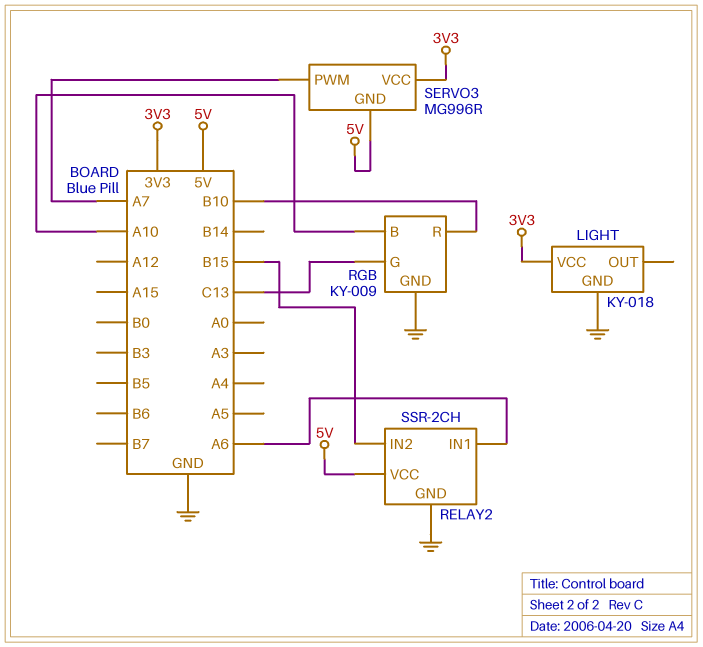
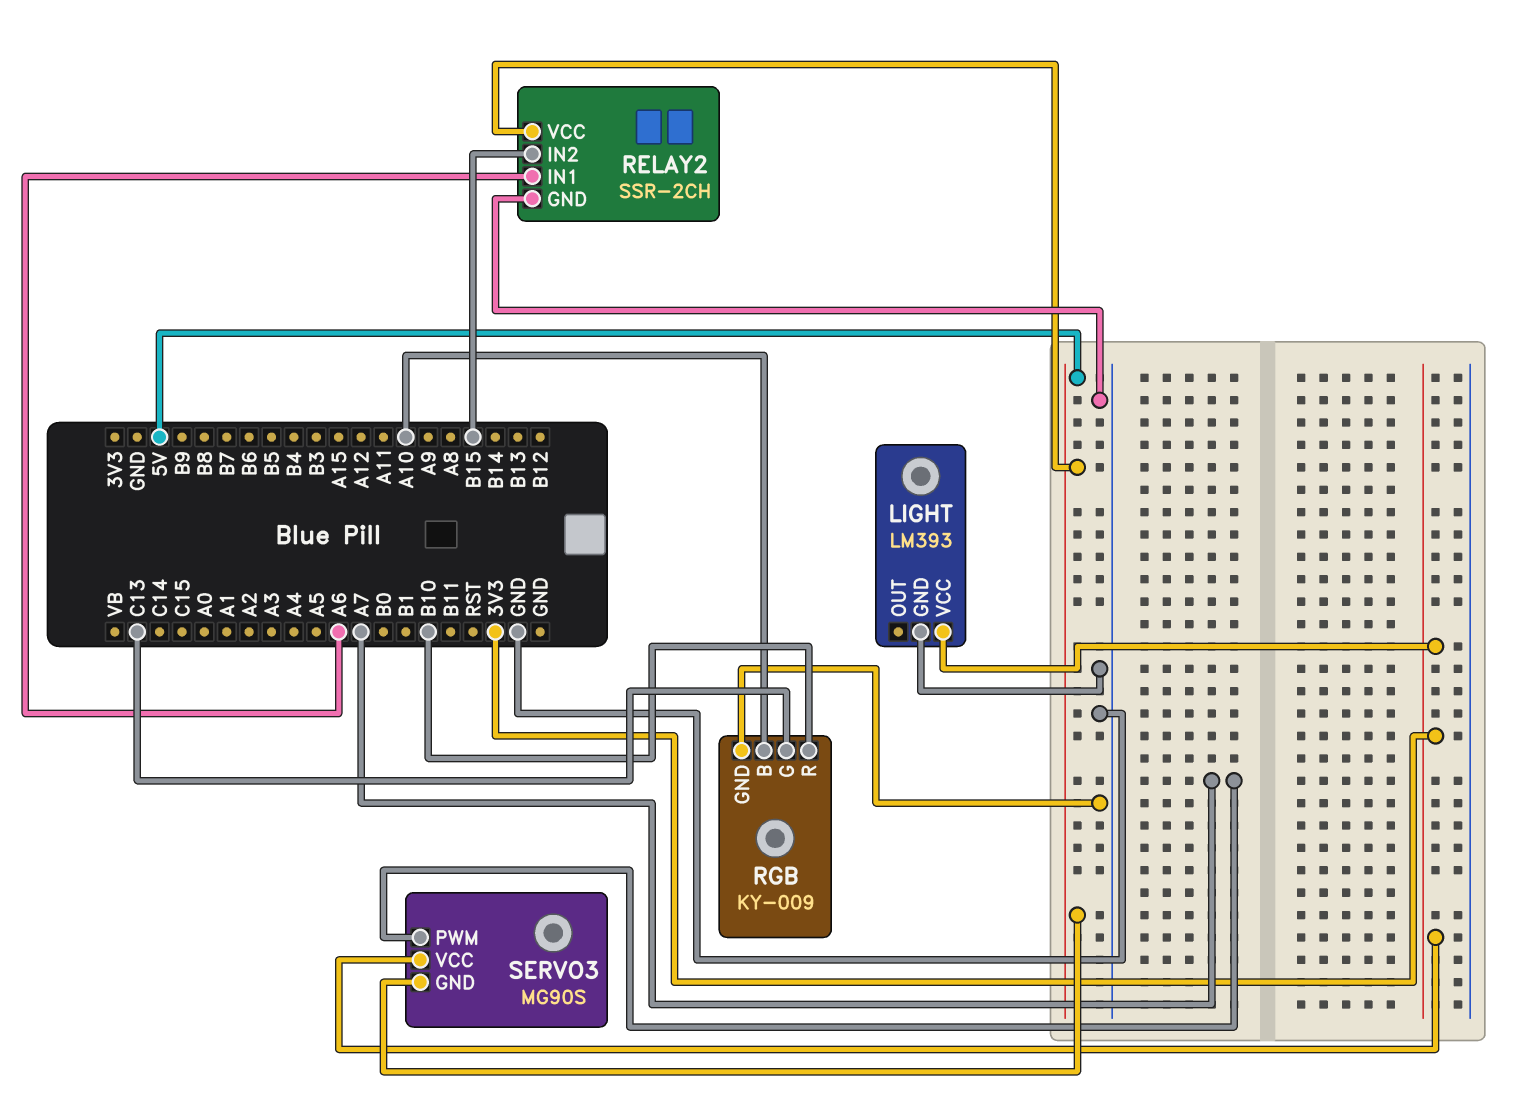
LIGHT: KY-018 -> LM393
SERVO3: MG996R -> MG90S

